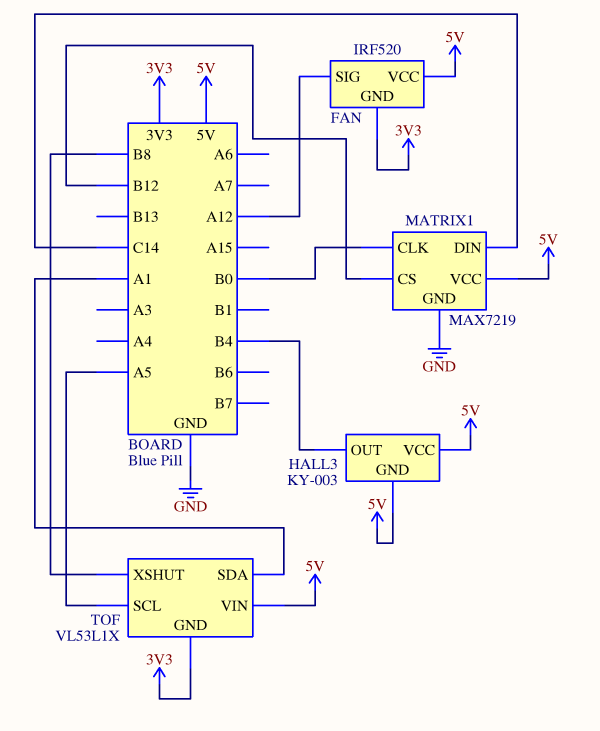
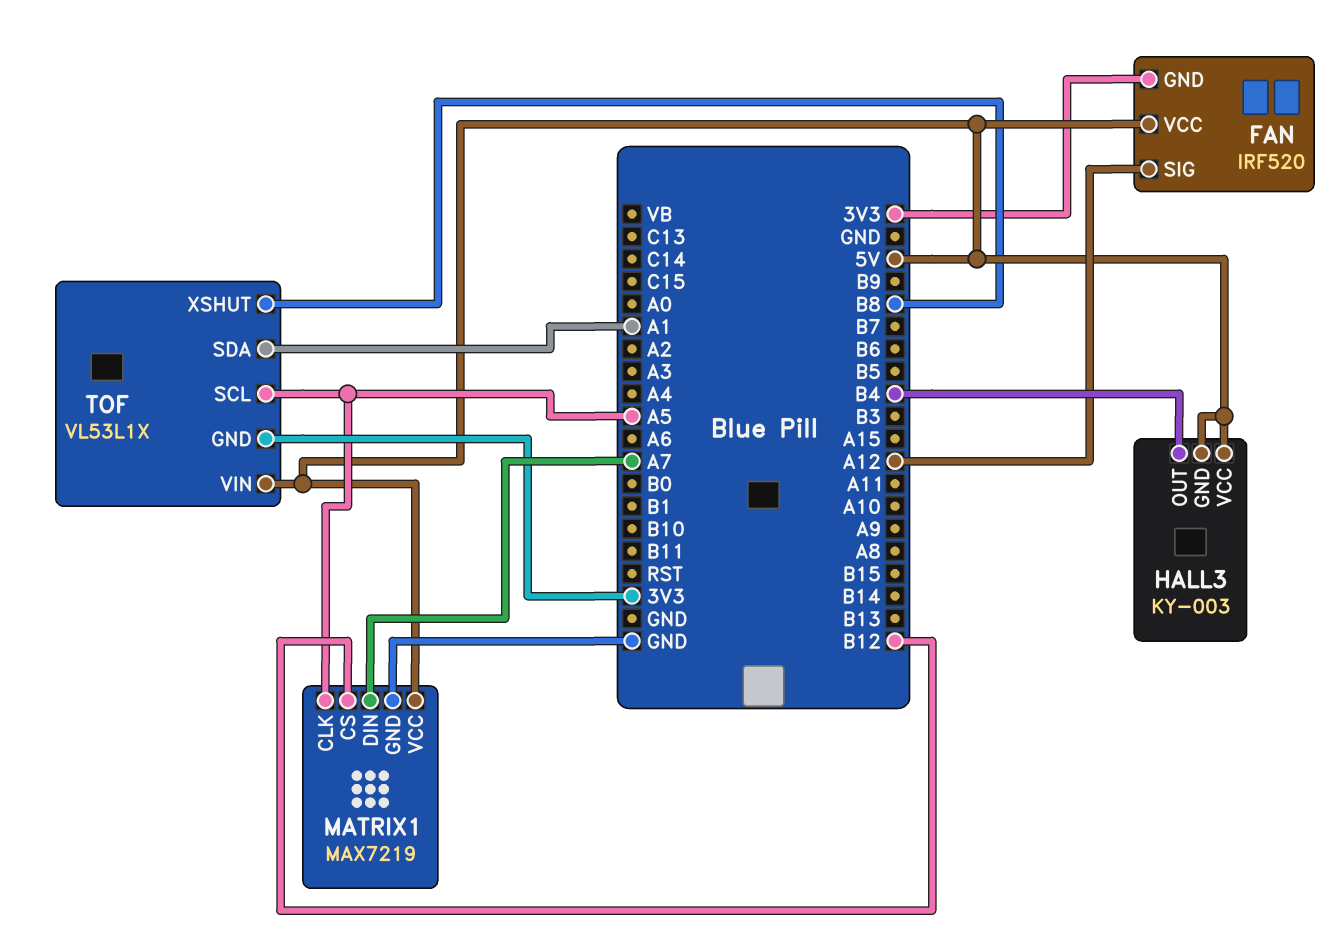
MATRIX1 pin CLK: B0 -> A5
MATRIX1 pin DIN: C14 -> A7

